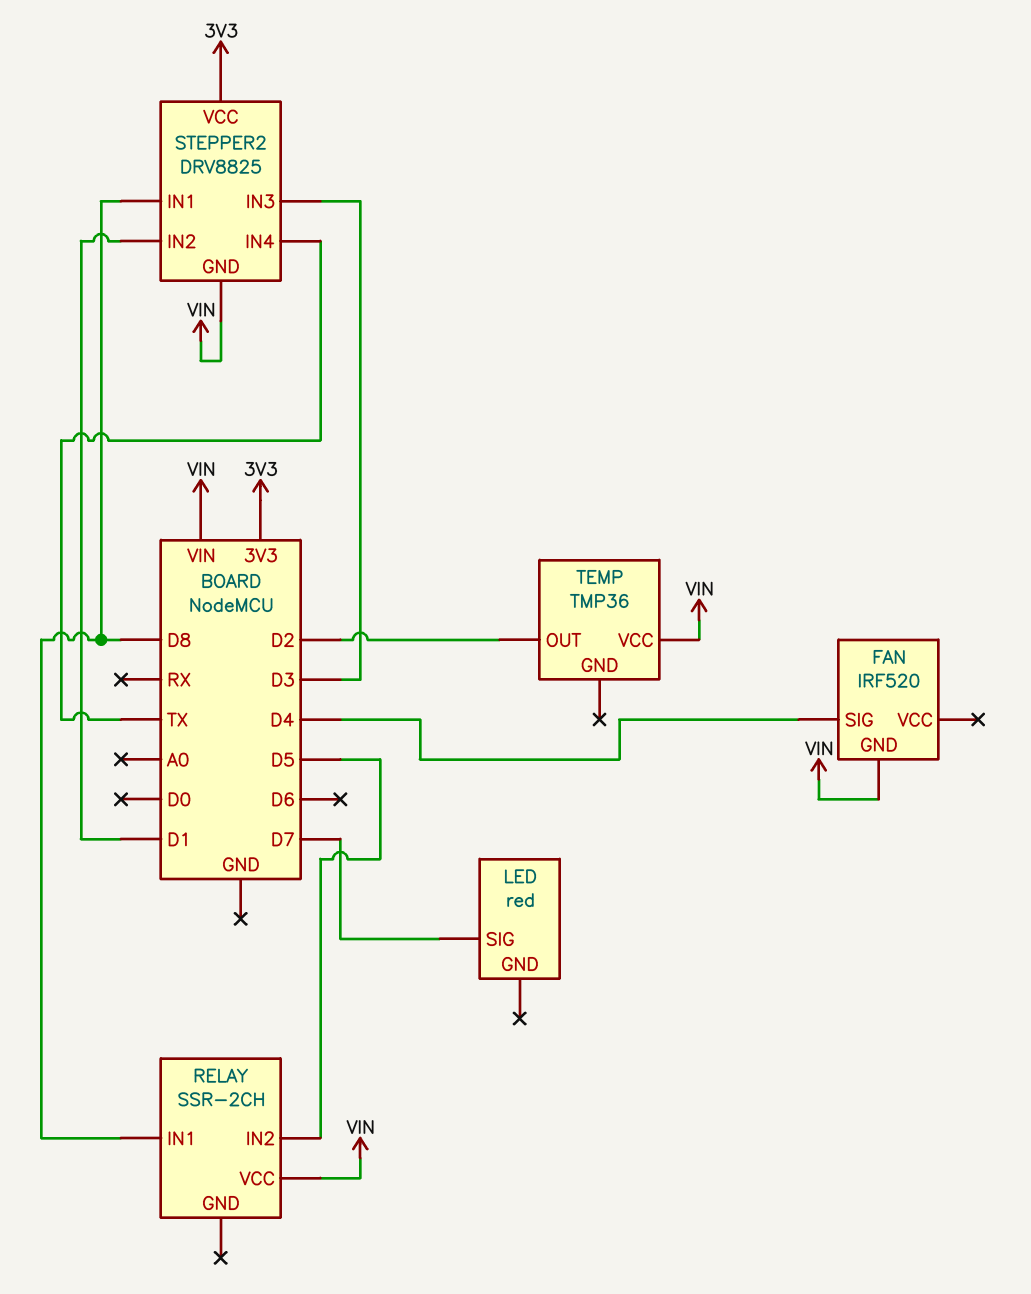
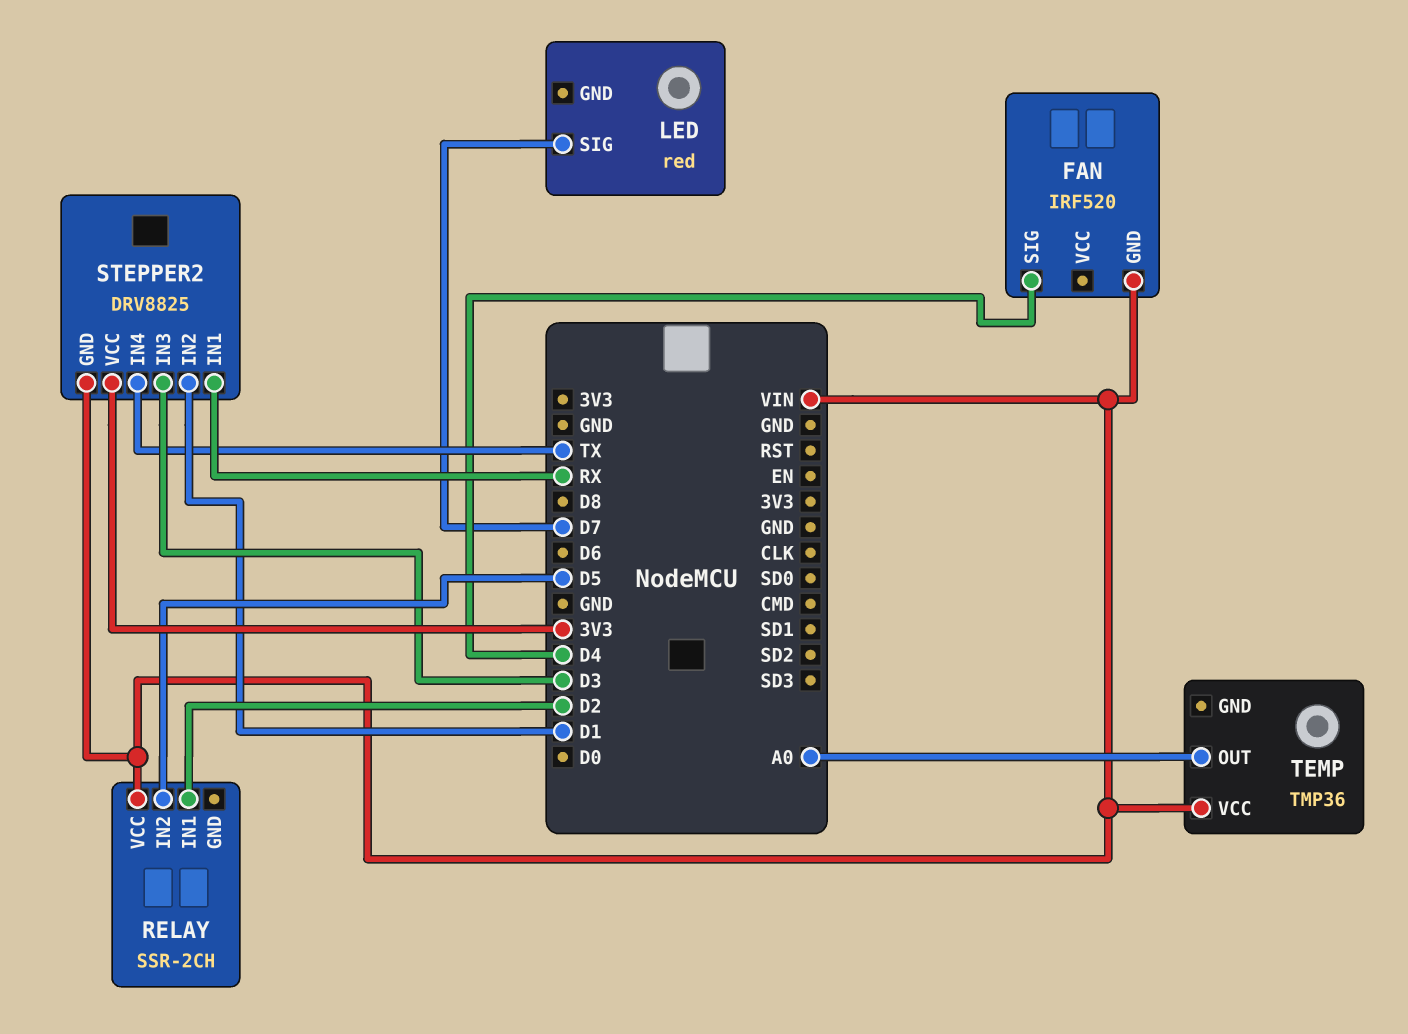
RELAY pin IN1: D8 -> D2
STEPPER2 pin IN1: D8 -> RX
TEMP pin OUT: D2 -> A0

